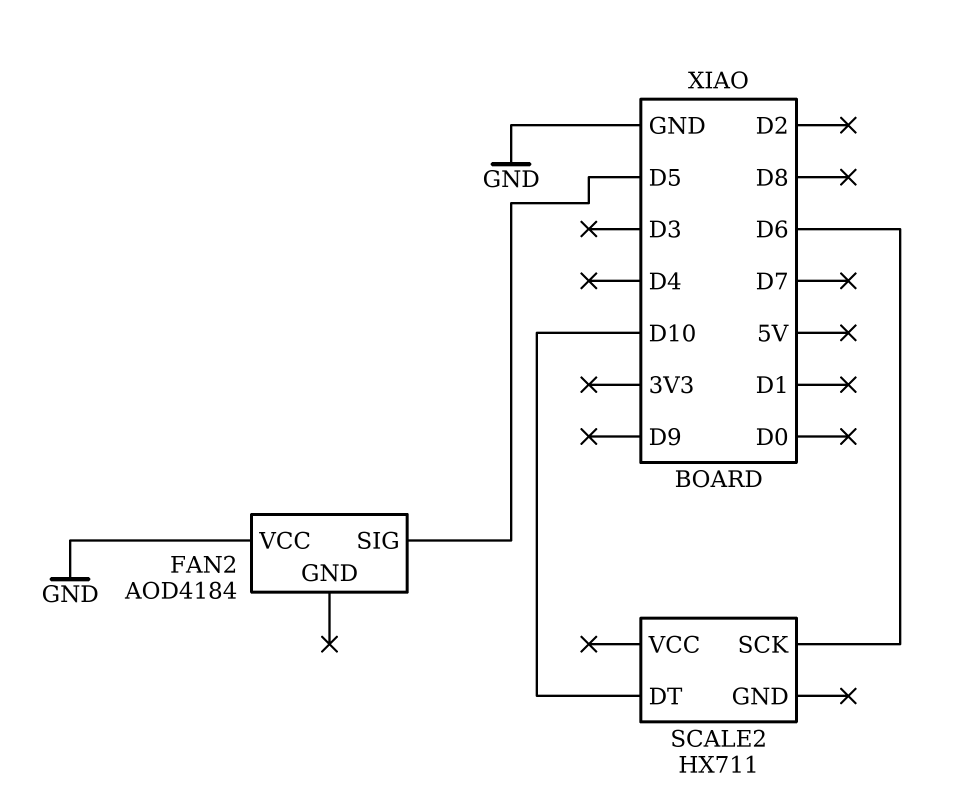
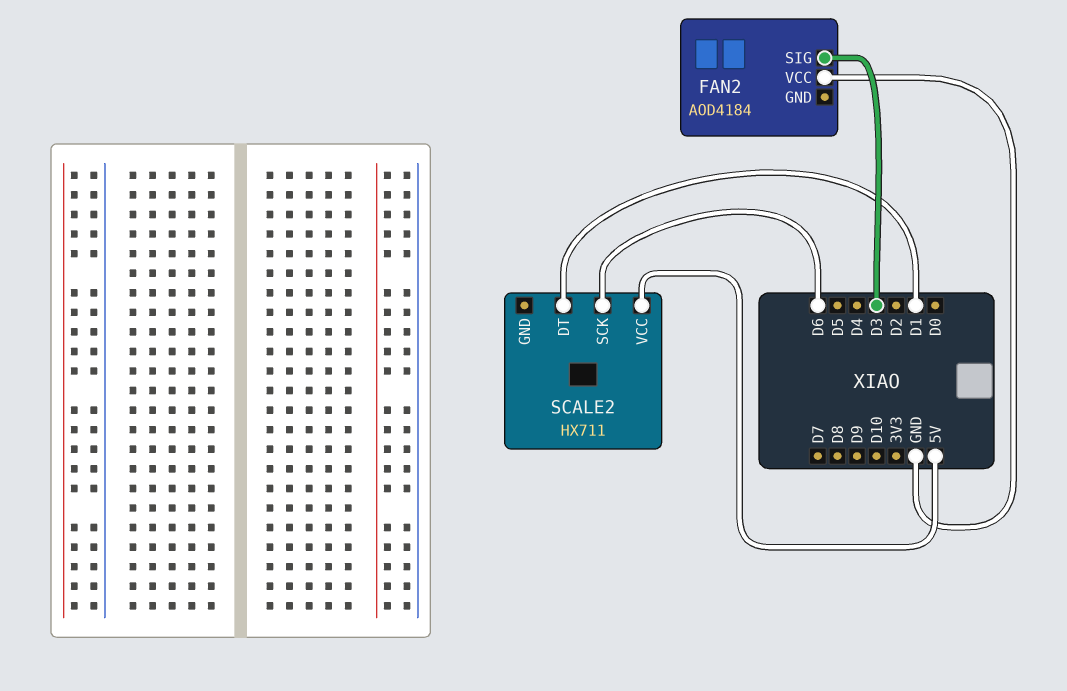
FAN2 pin SIG: D5 -> D3
SCALE2 pin DT: D10 -> D1
SCALE2 pin VCC: none -> 5V

